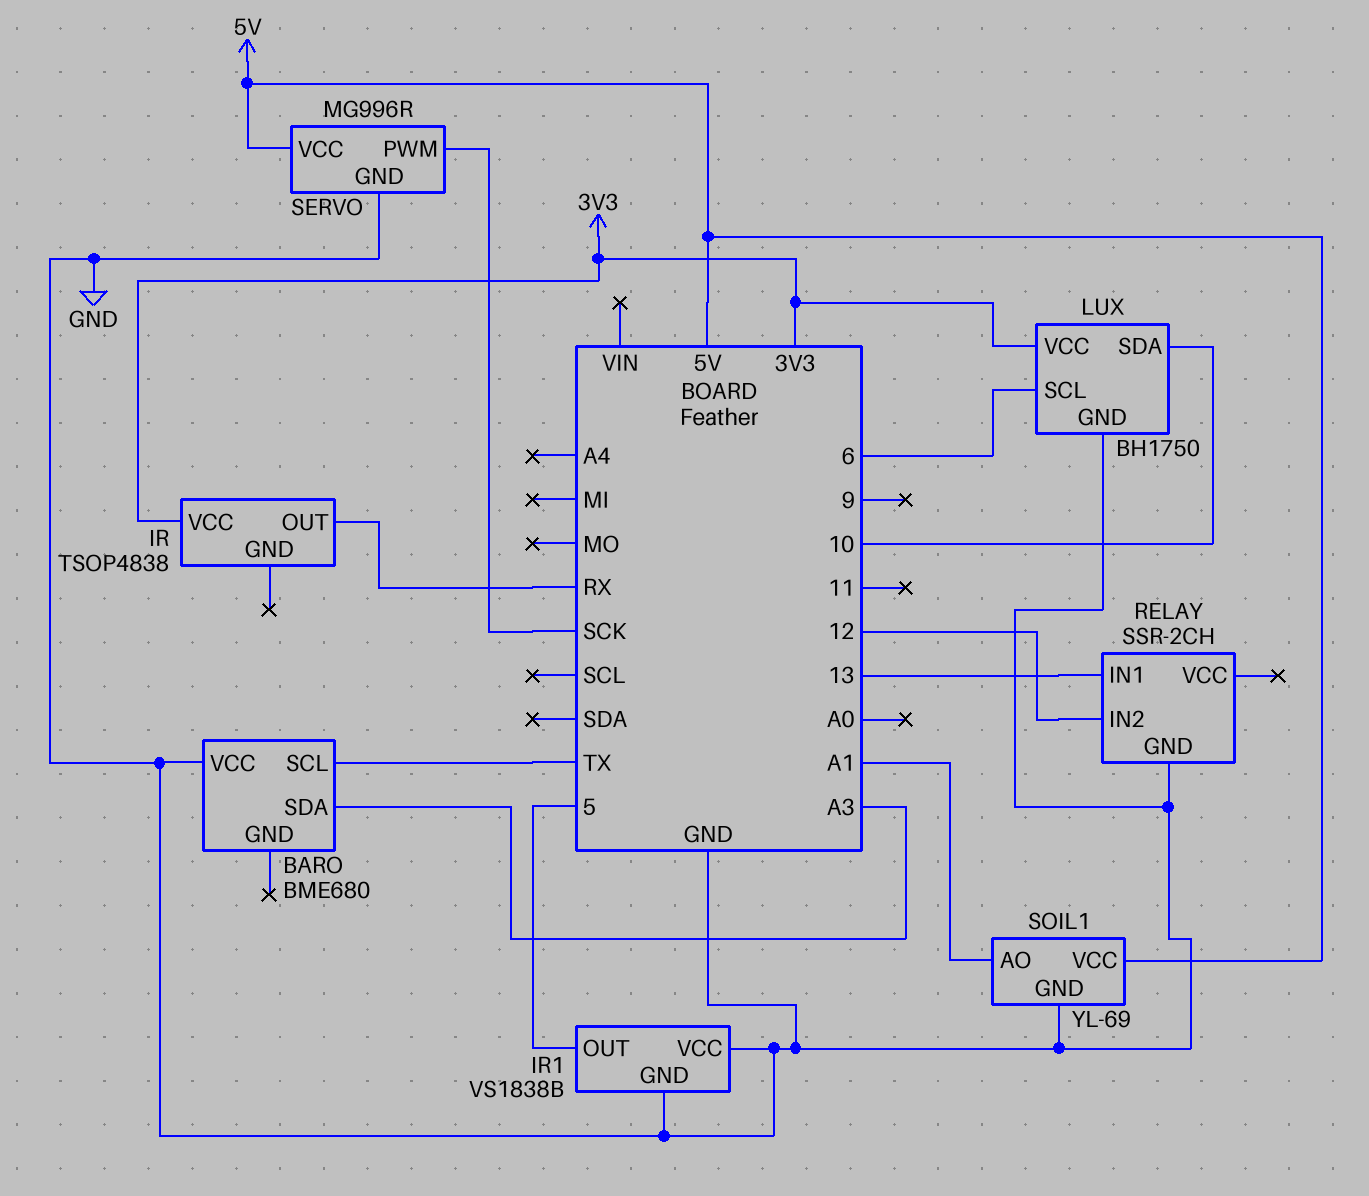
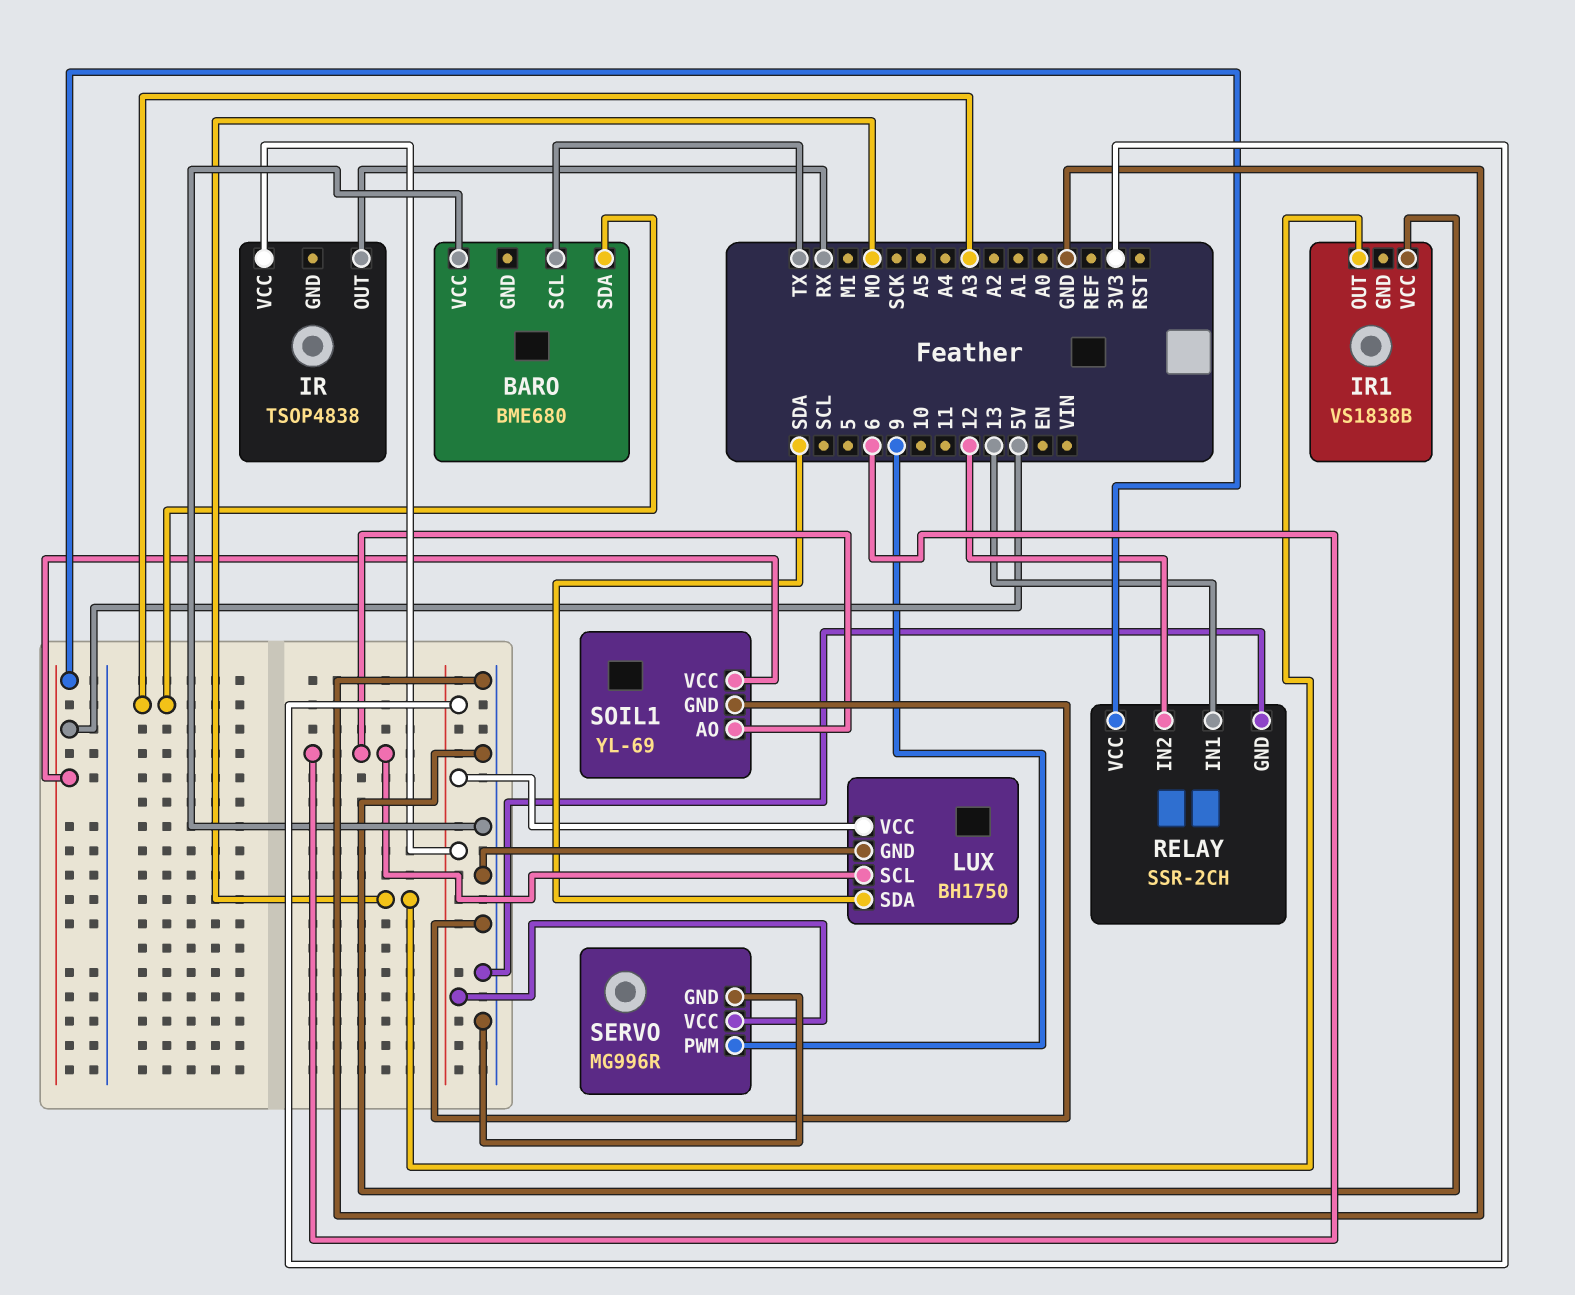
IR1 pin GND: GND -> none
IR1 pin OUT: 5 -> MO
LUX pin SDA: 10 -> SDA
RELAY pin VCC: none -> 5V
SERVO pin PWM: SCK -> 9
SERVO pin VCC: 5V -> 3V3
SOIL1 pin AO: A1 -> 6

